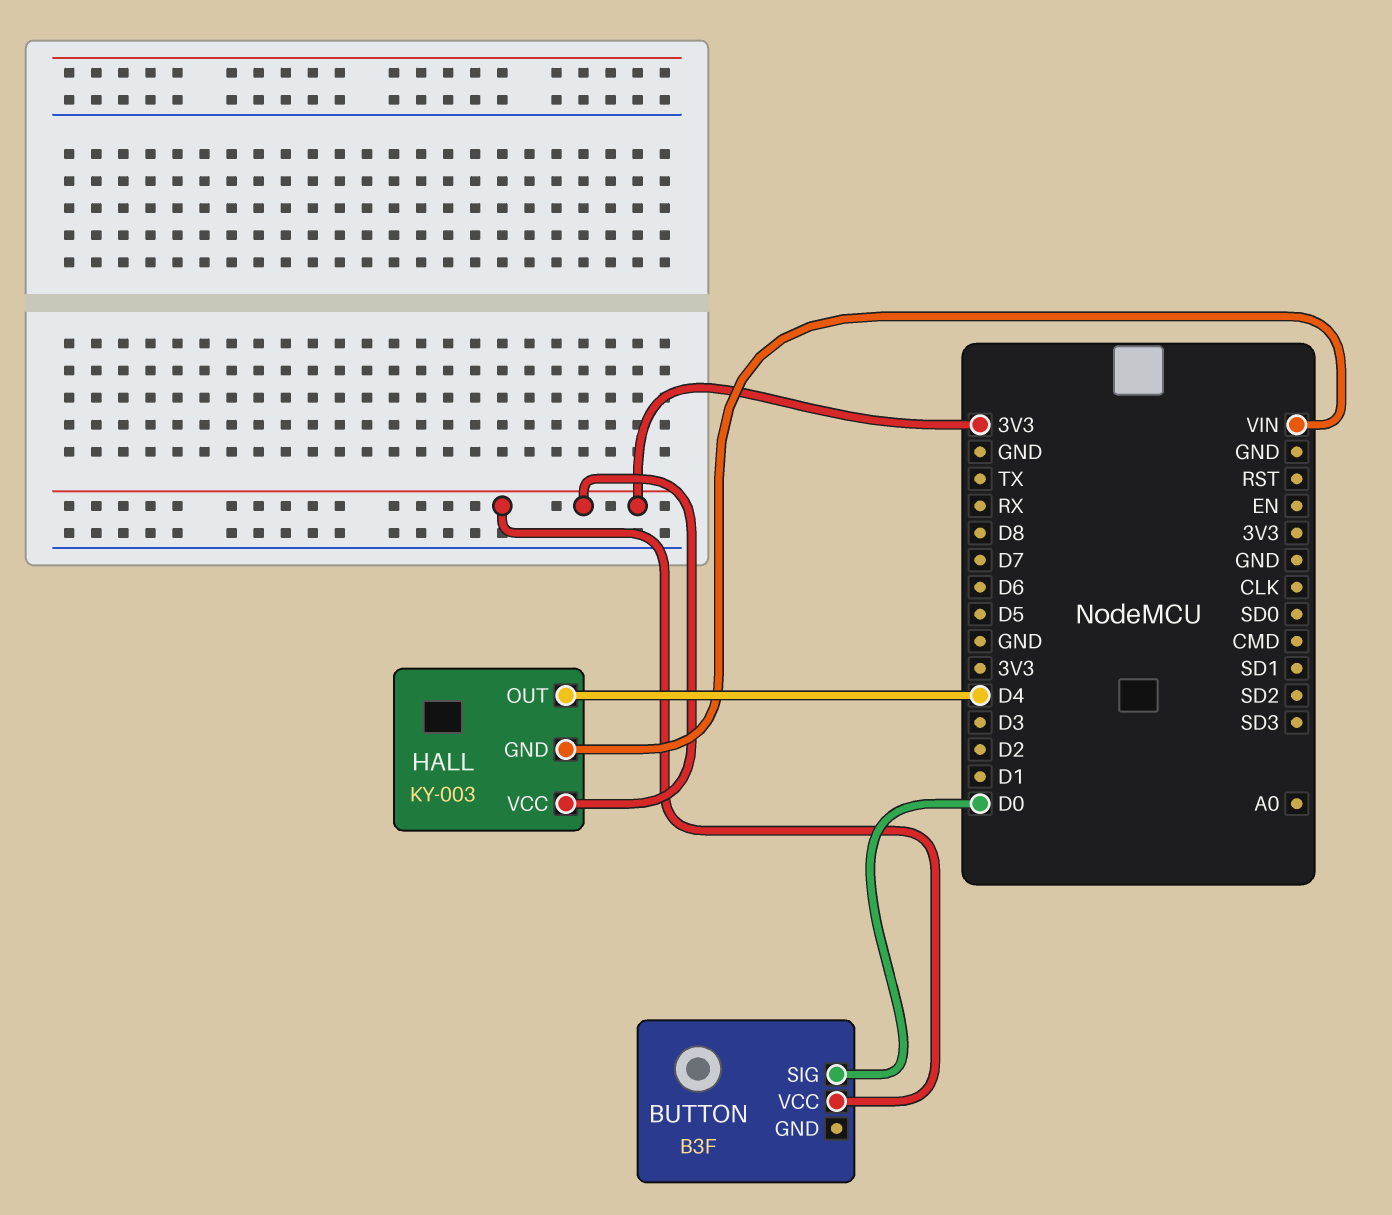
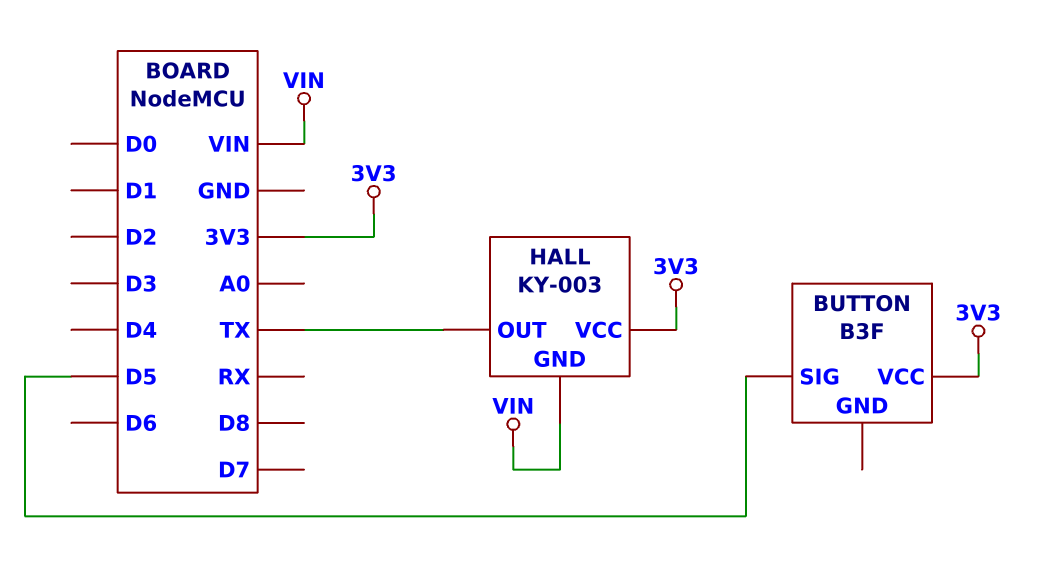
BUTTON pin SIG: D0 -> D5
HALL pin OUT: D4 -> TX

